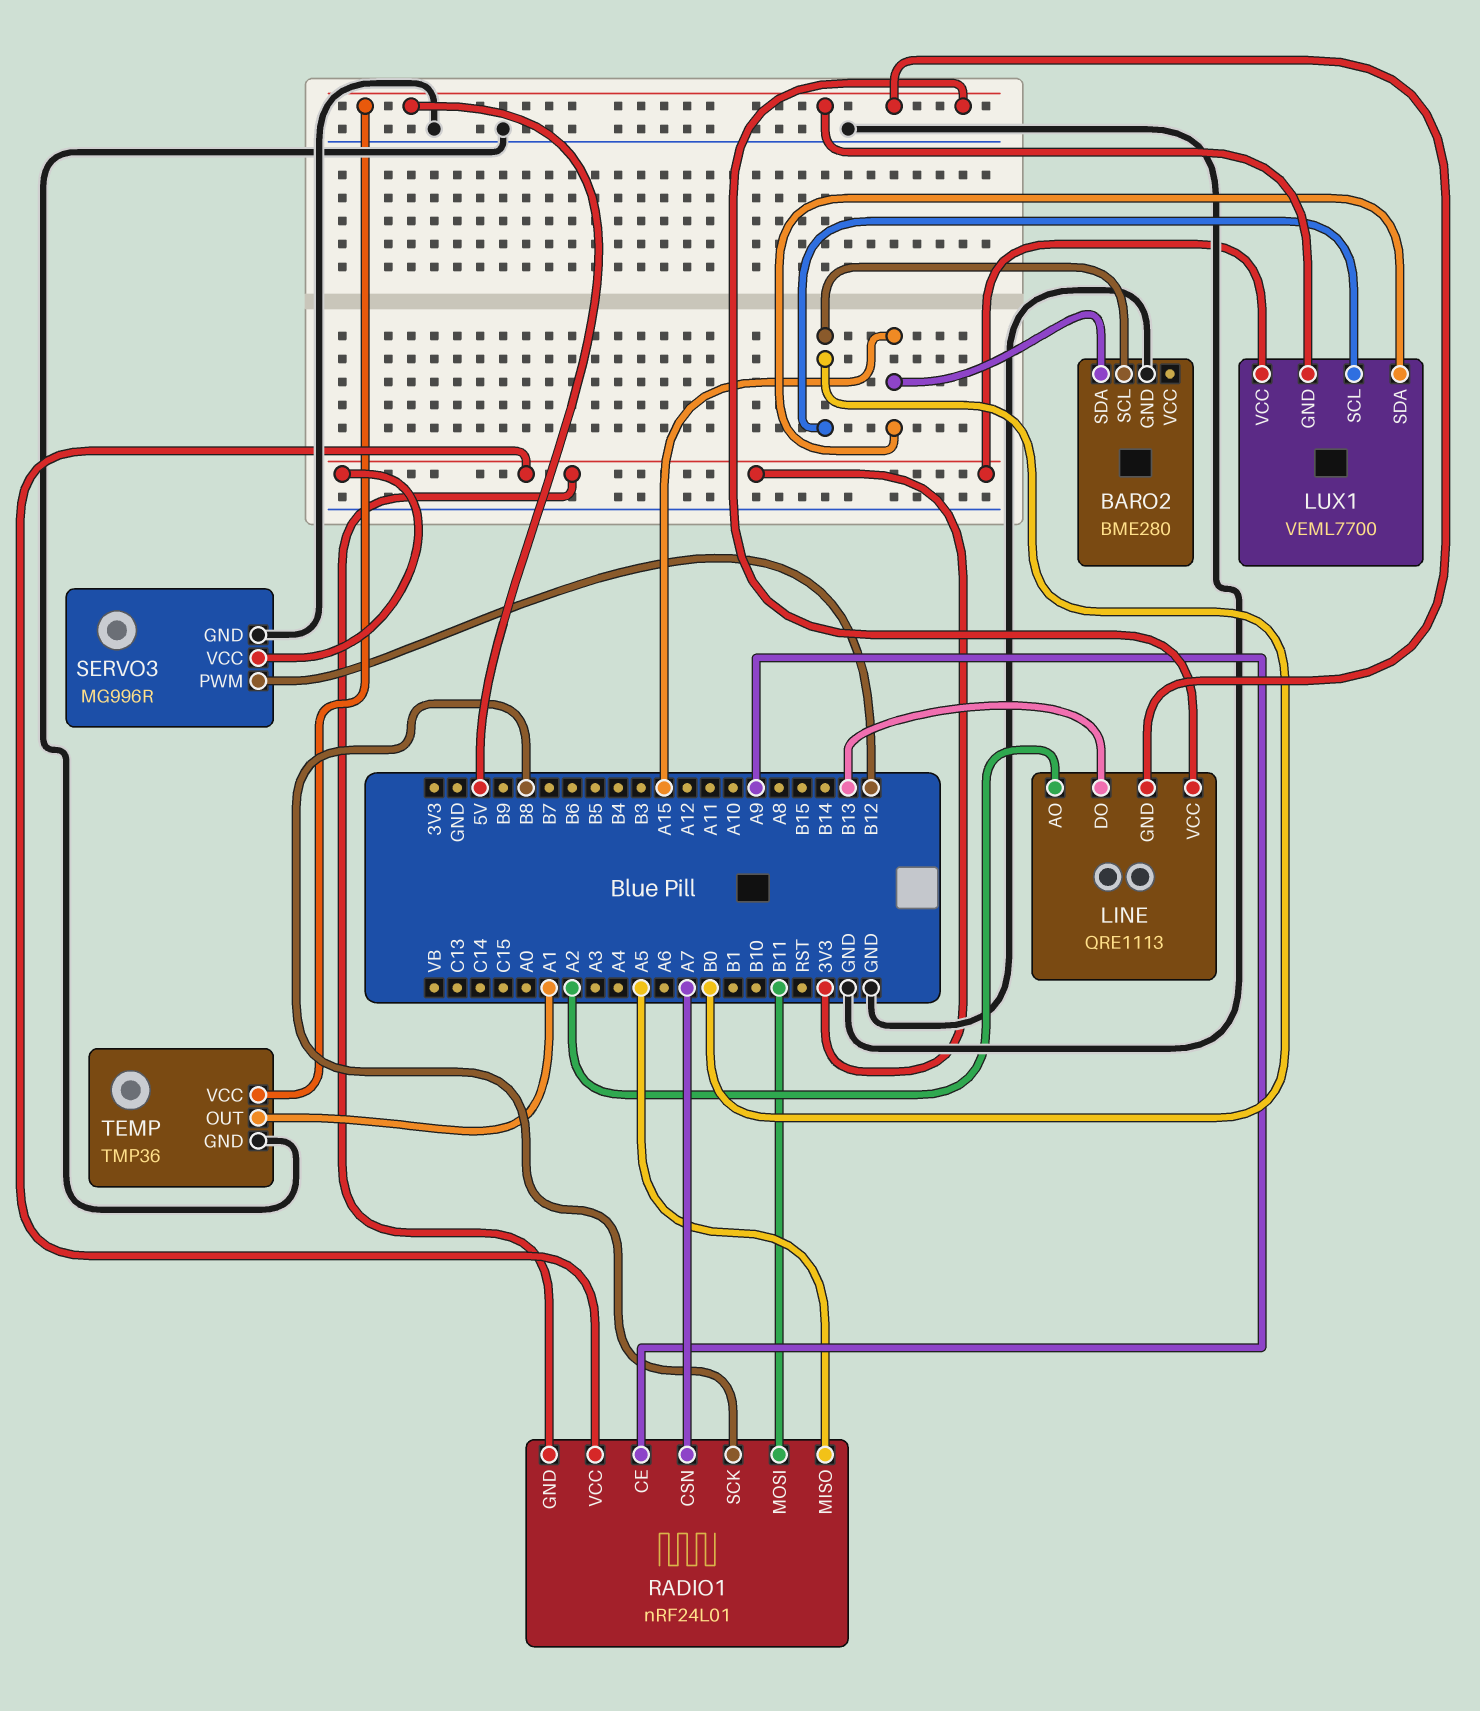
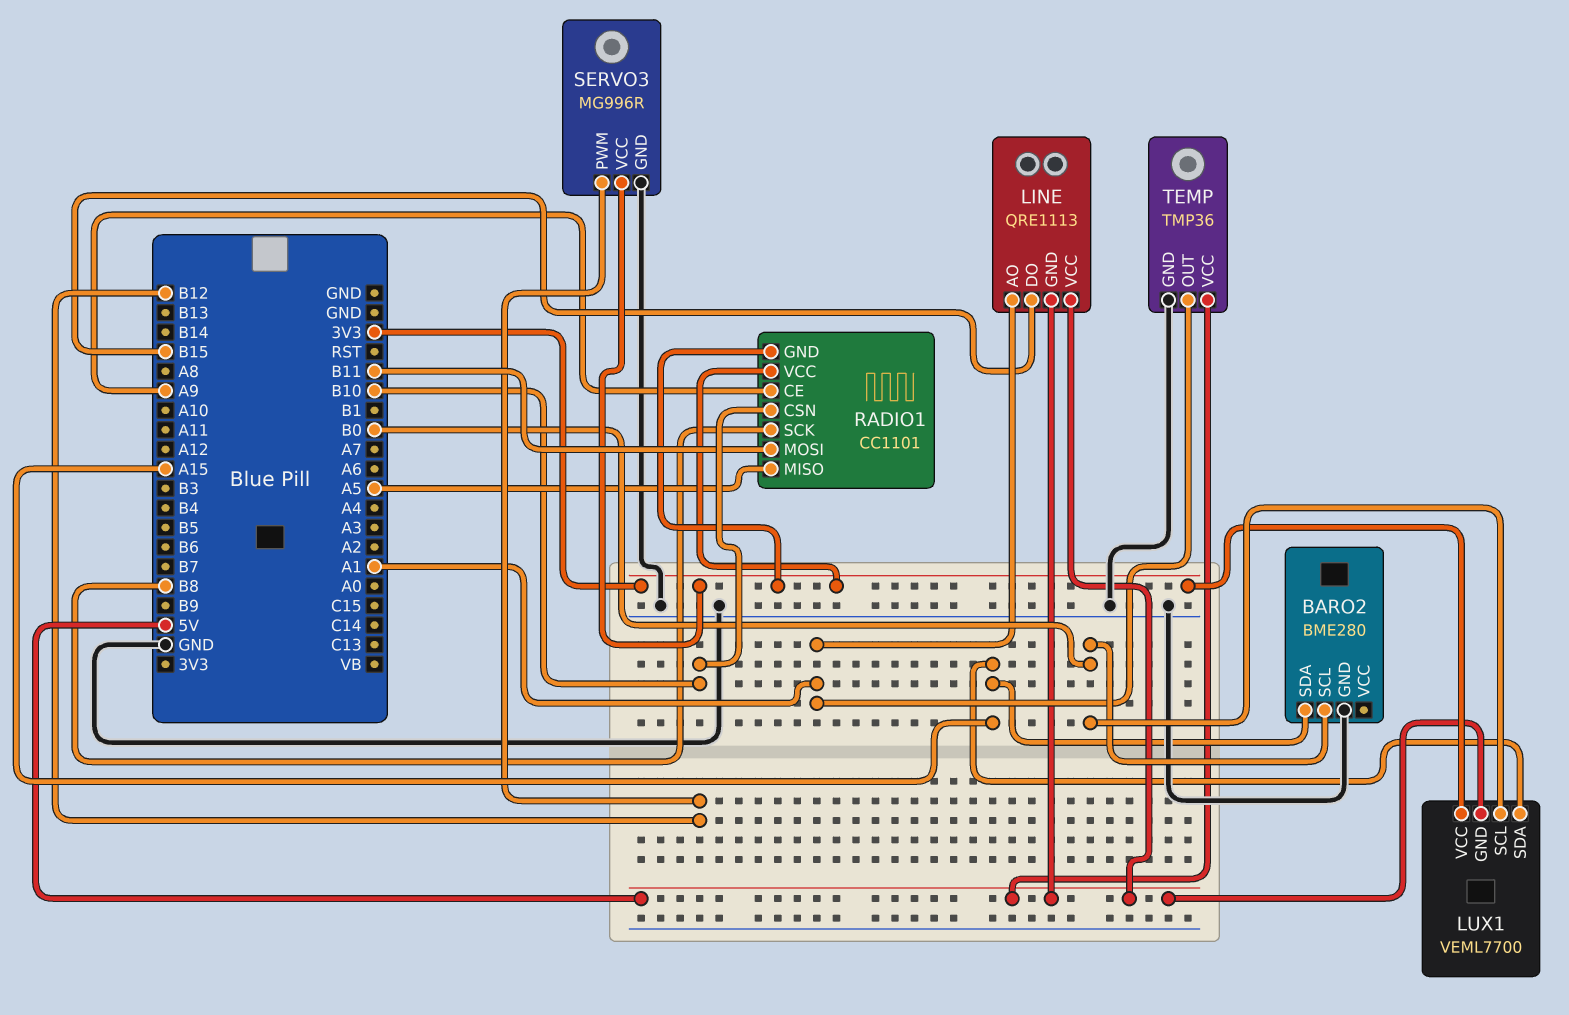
LINE pin AO: A2 -> A1
LINE pin DO: B13 -> B15
RADIO1: nRF24L01 -> CC1101
RADIO1 pin CSN: A7 -> B10

